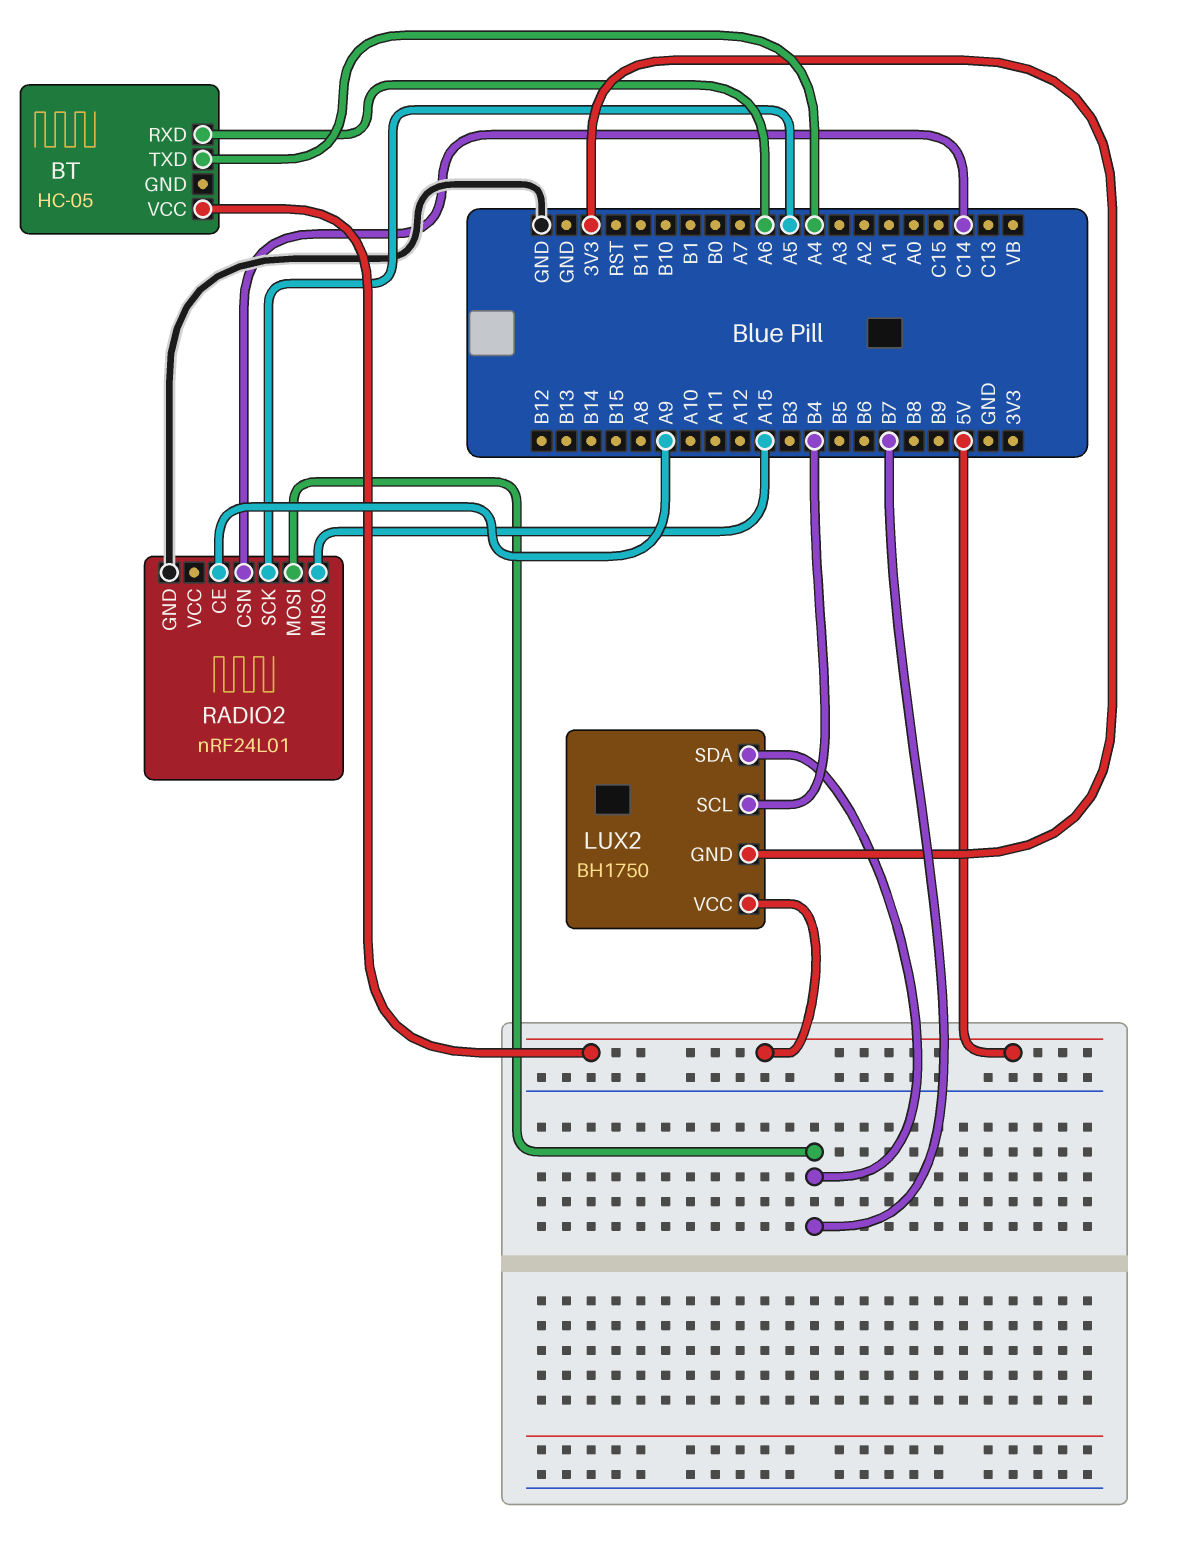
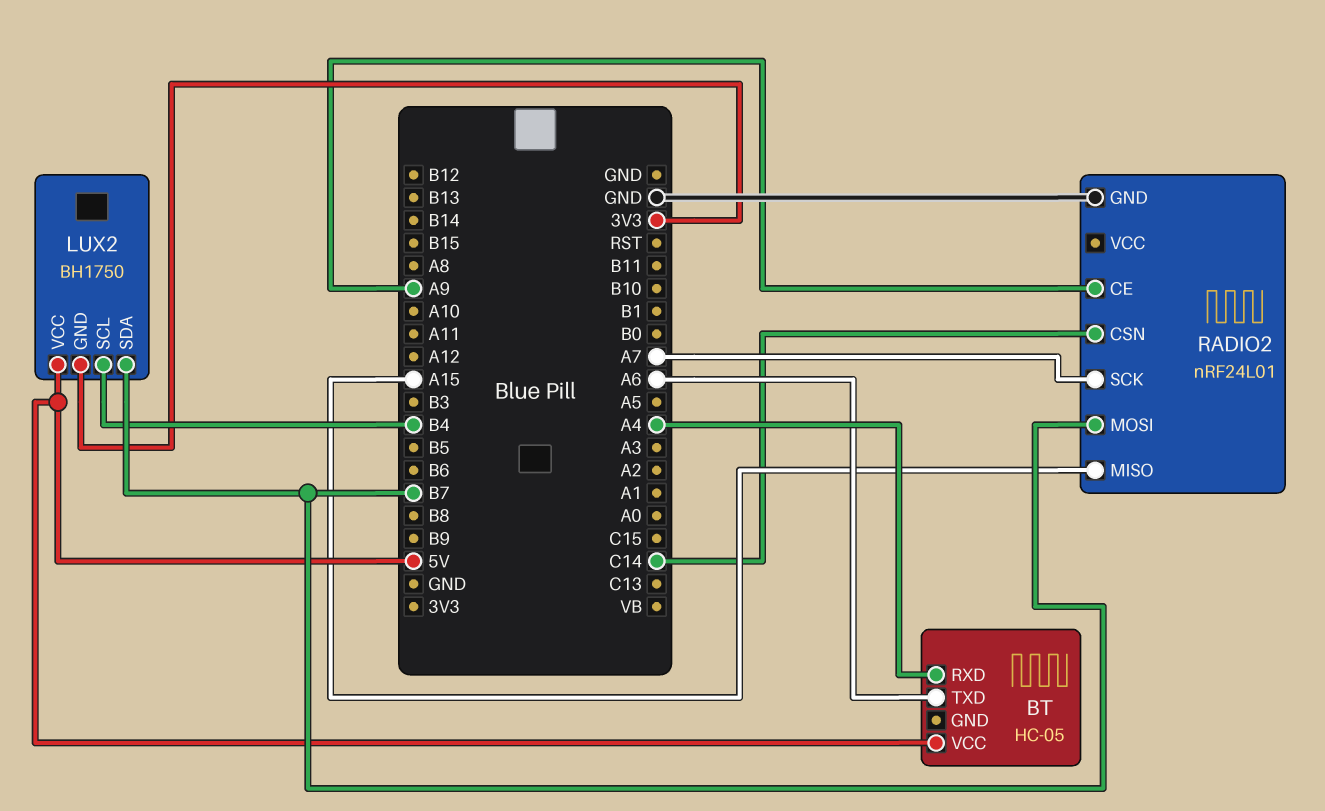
BT pin RXD: A6 -> A4
BT pin TXD: A4 -> A6
RADIO2 pin SCK: A5 -> A7

